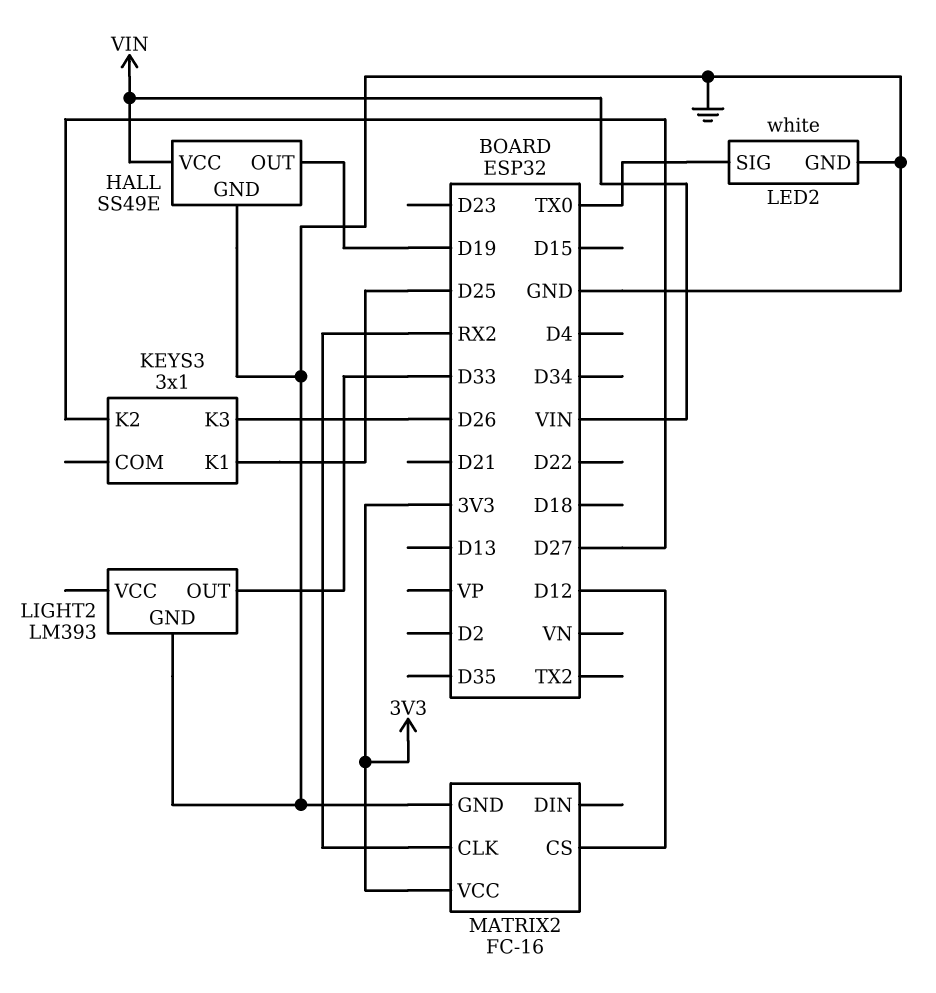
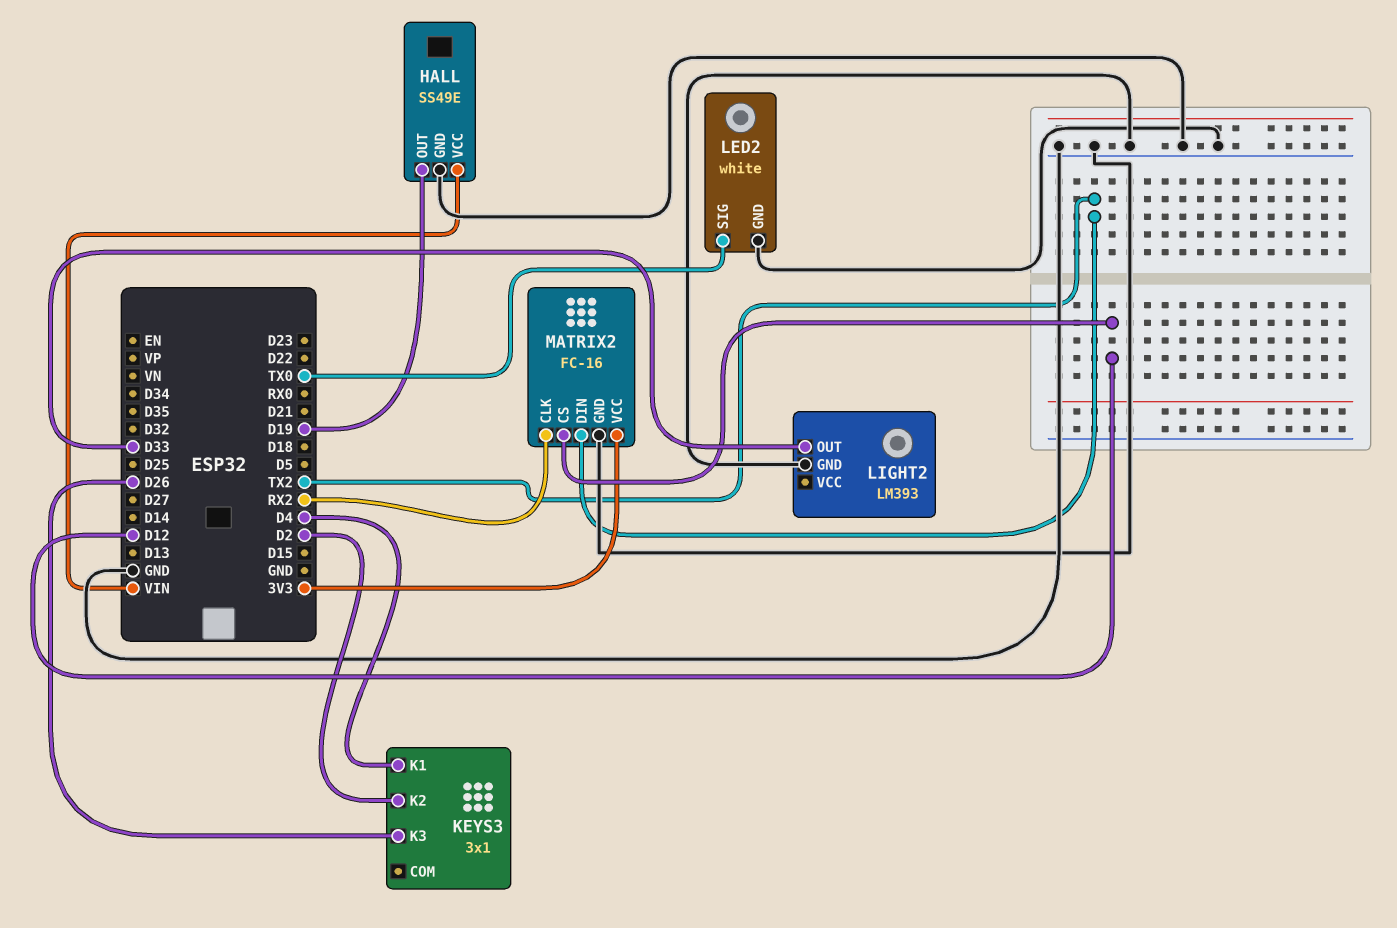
KEYS3 pin K1: D25 -> D4
KEYS3 pin K2: D27 -> D2
MATRIX2 pin DIN: none -> TX2

